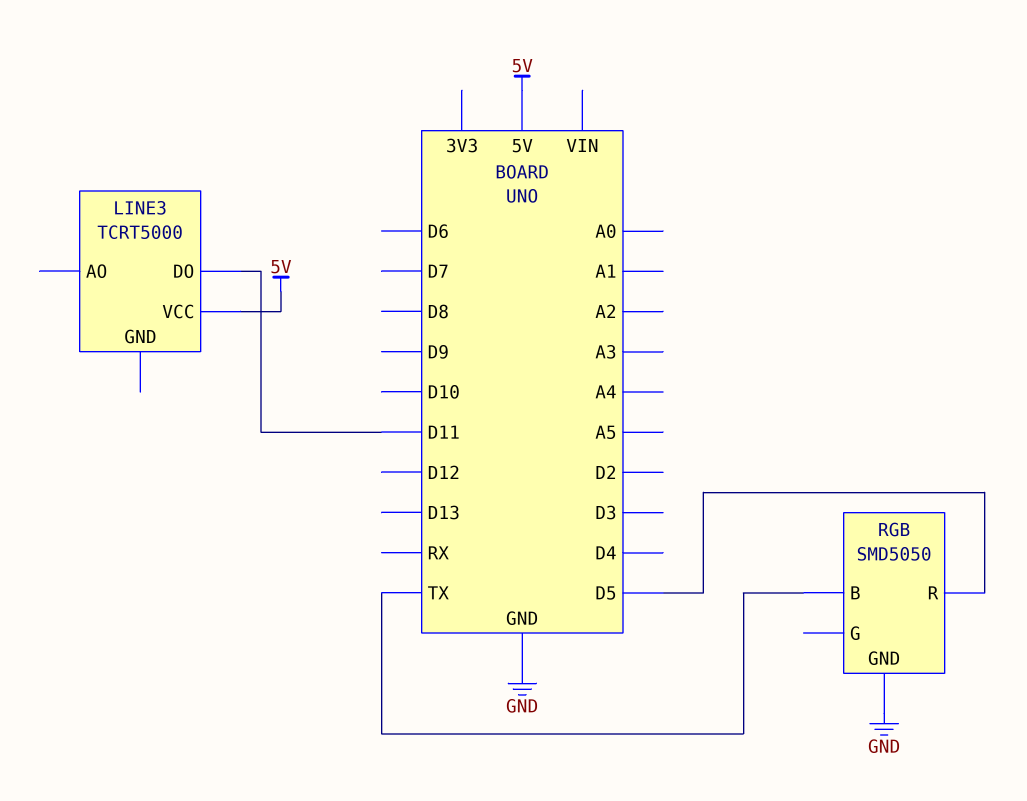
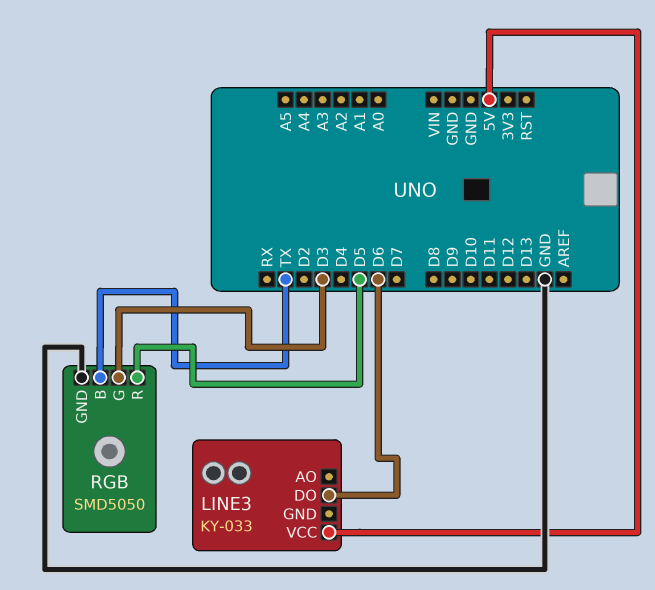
LINE3: TCRT5000 -> KY-033
LINE3 pin DO: D11 -> D6
RGB pin G: none -> D3

